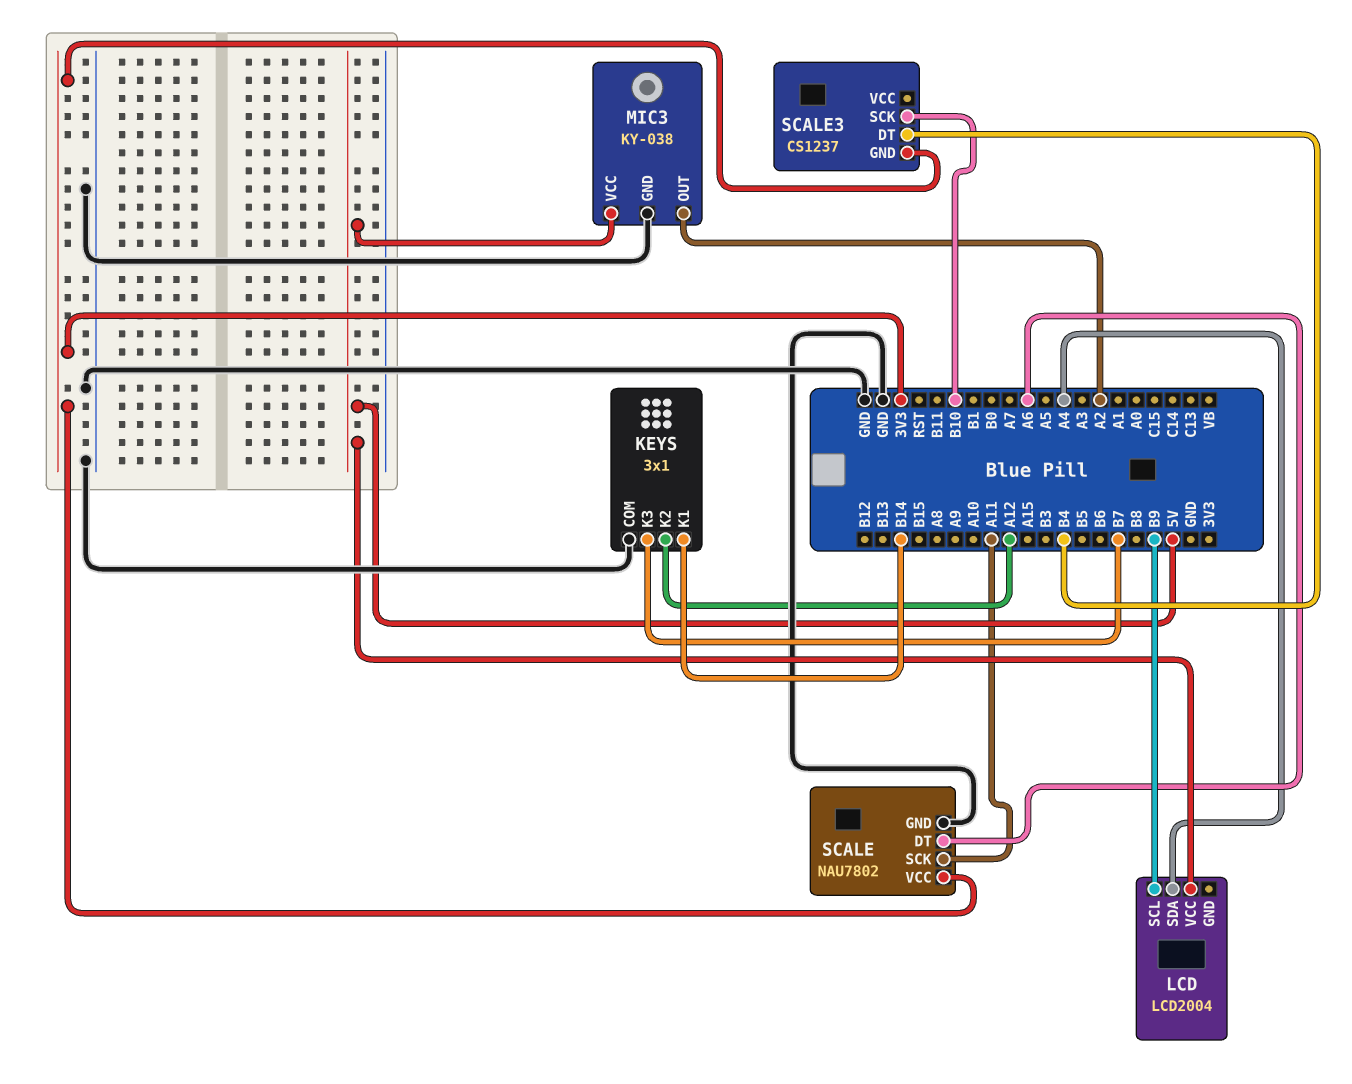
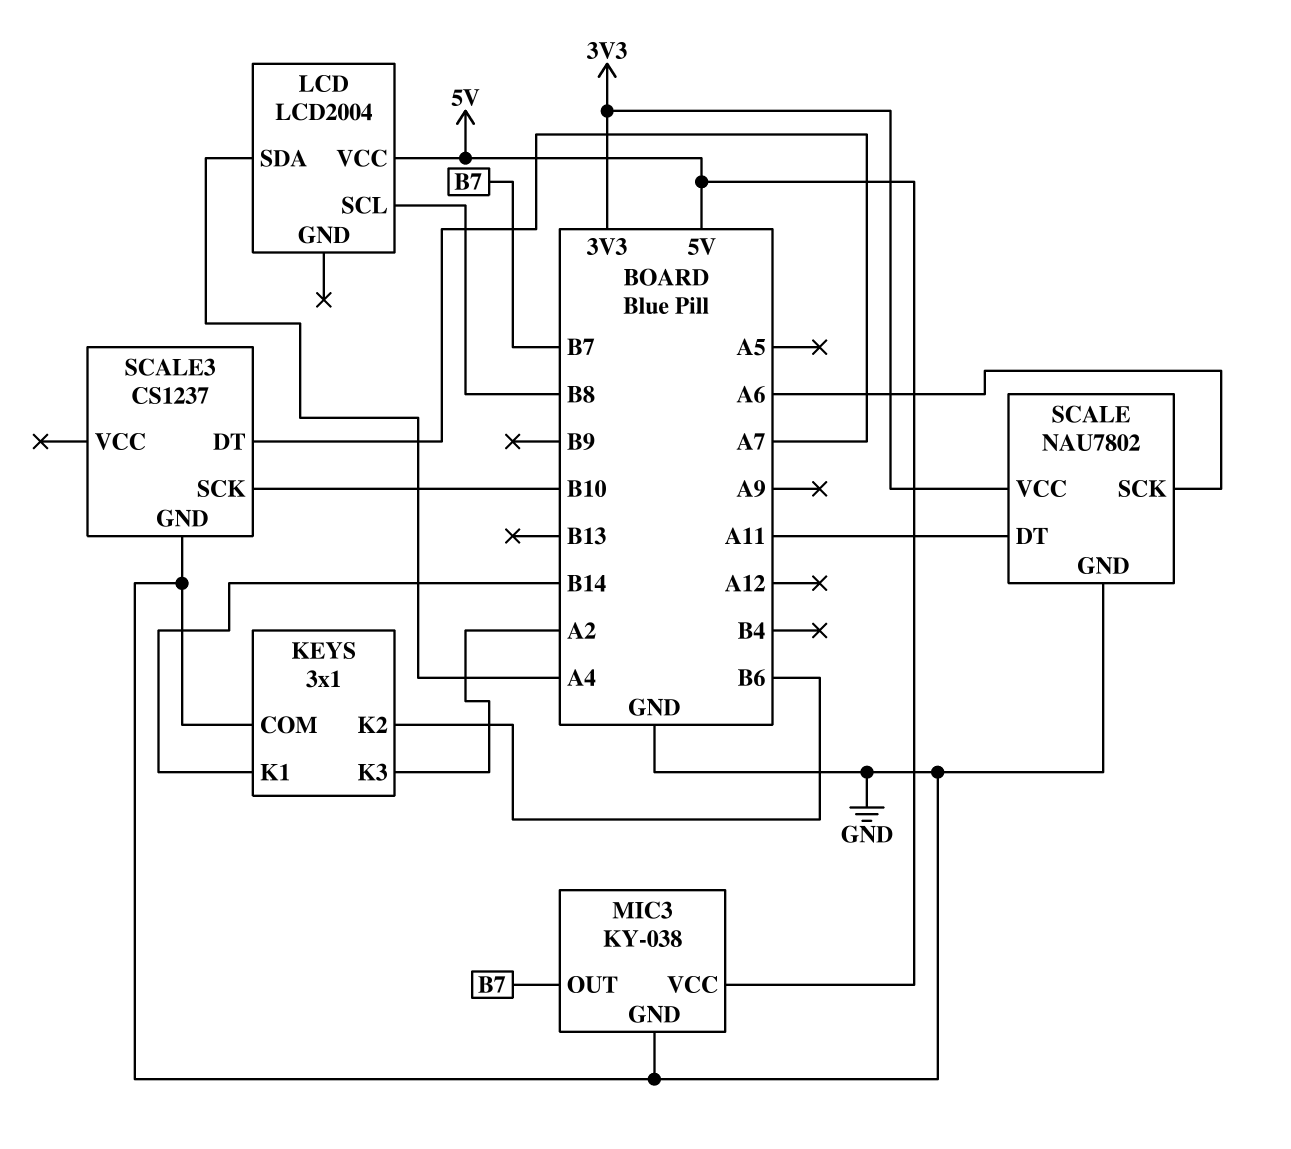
KEYS pin K2: A12 -> B6
KEYS pin K3: B7 -> A2
LCD pin SCL: B9 -> B8
MIC3 pin OUT: A2 -> B7
SCALE pin DT: A6 -> A11
SCALE pin SCK: A11 -> A6
SCALE3 pin DT: B4 -> A7
SCALE3 pin GND: 3V3 -> GND

